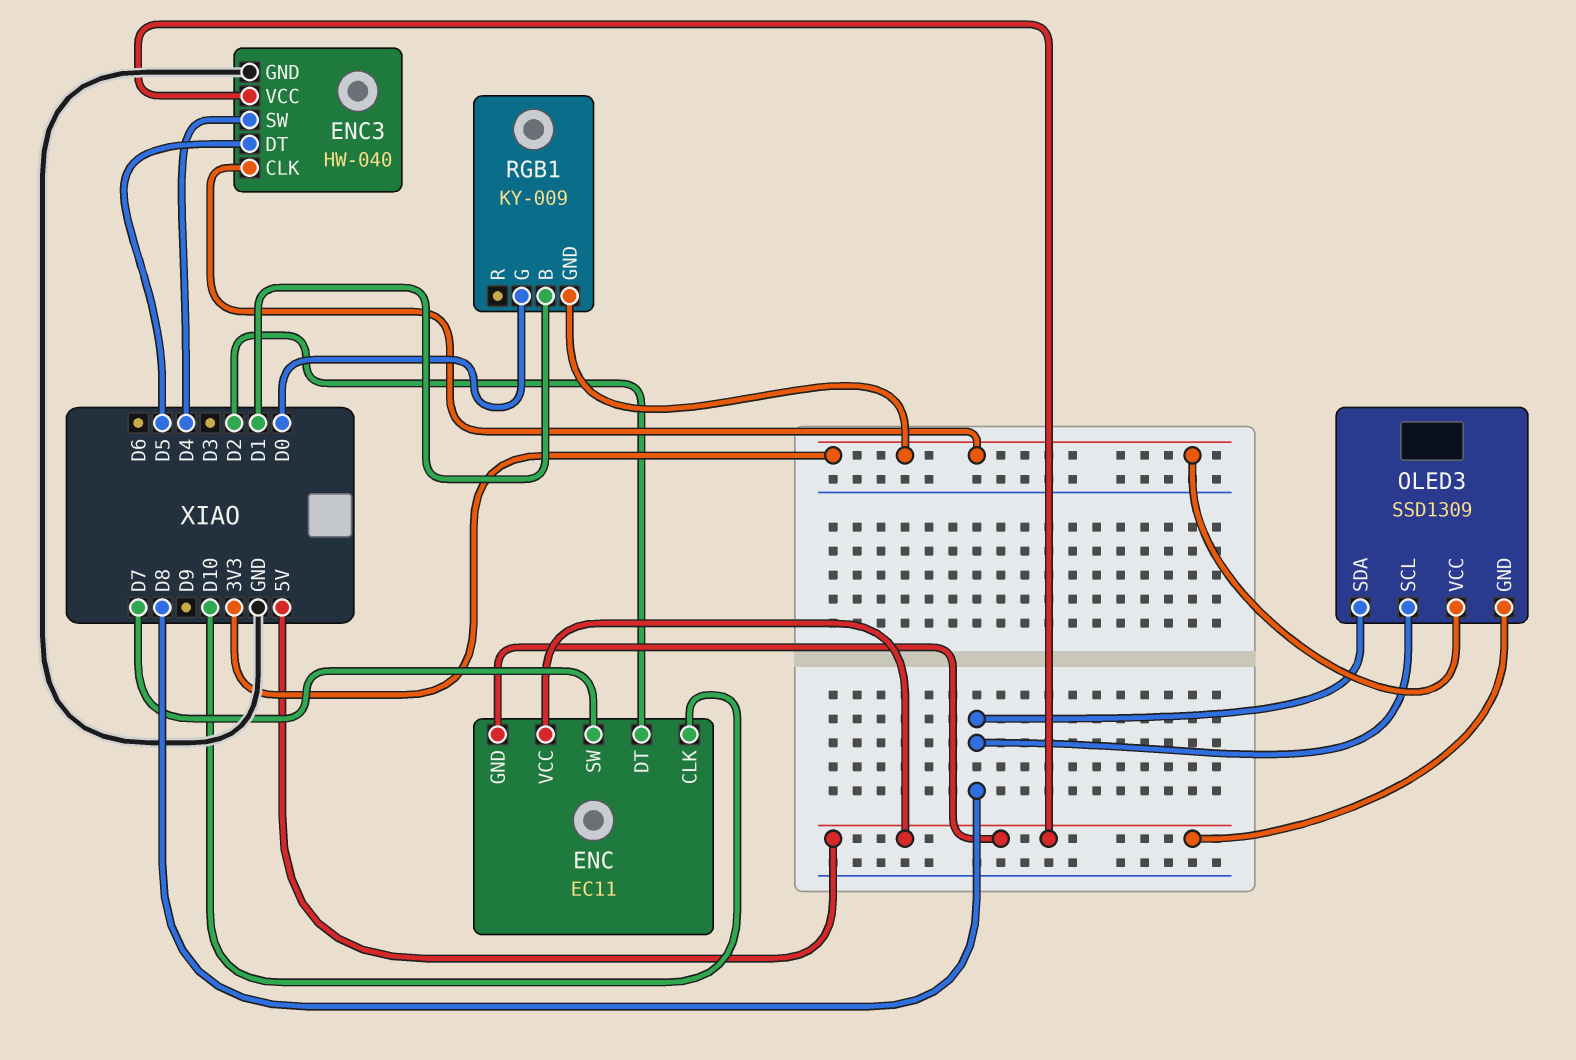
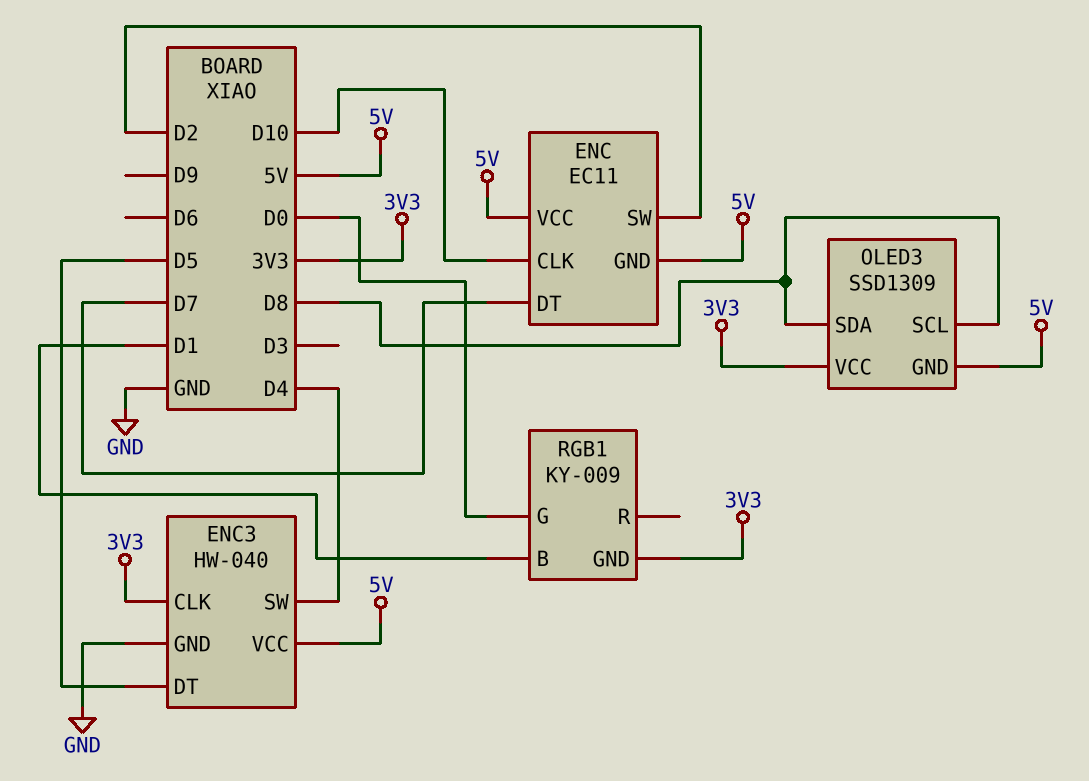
ENC pin DT: D2 -> D7
ENC pin SW: D7 -> D2

